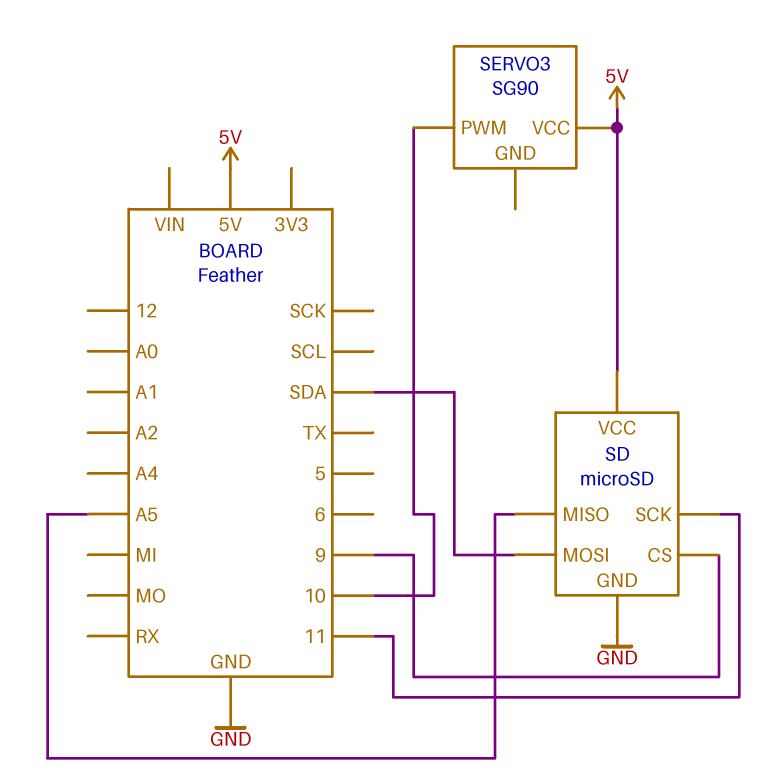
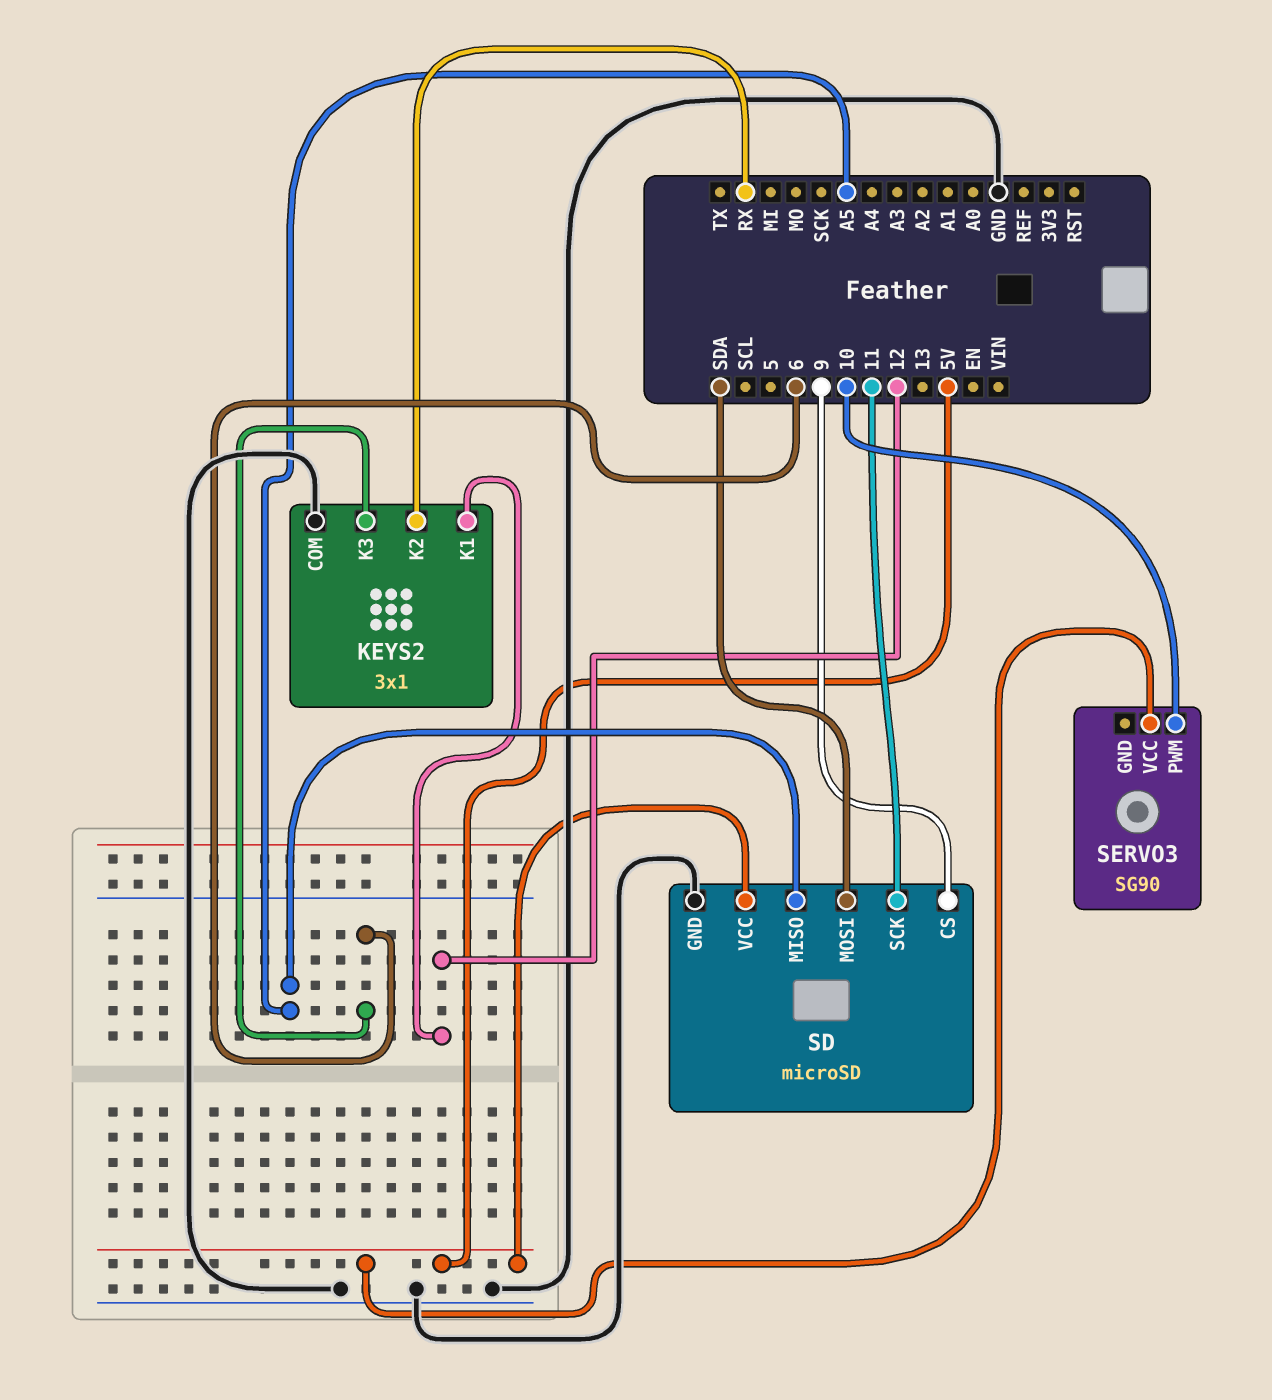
KEYS2: none -> 3x1
KEYS2 pin COM: none -> GND
KEYS2 pin K1: none -> 12
KEYS2 pin K2: none -> RX
KEYS2 pin K3: none -> 6

